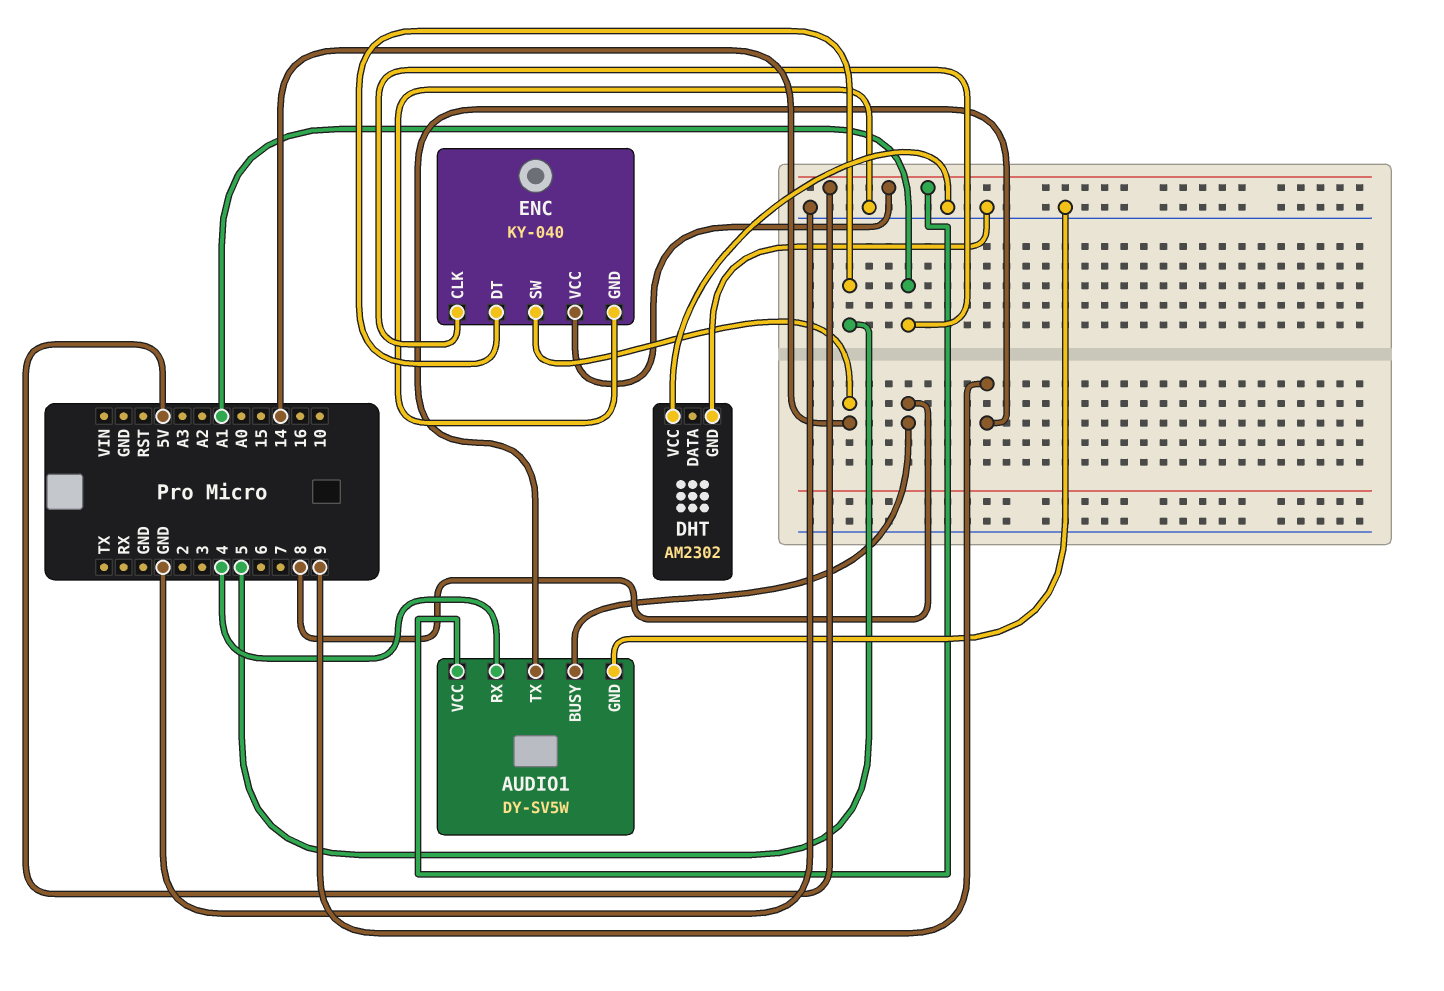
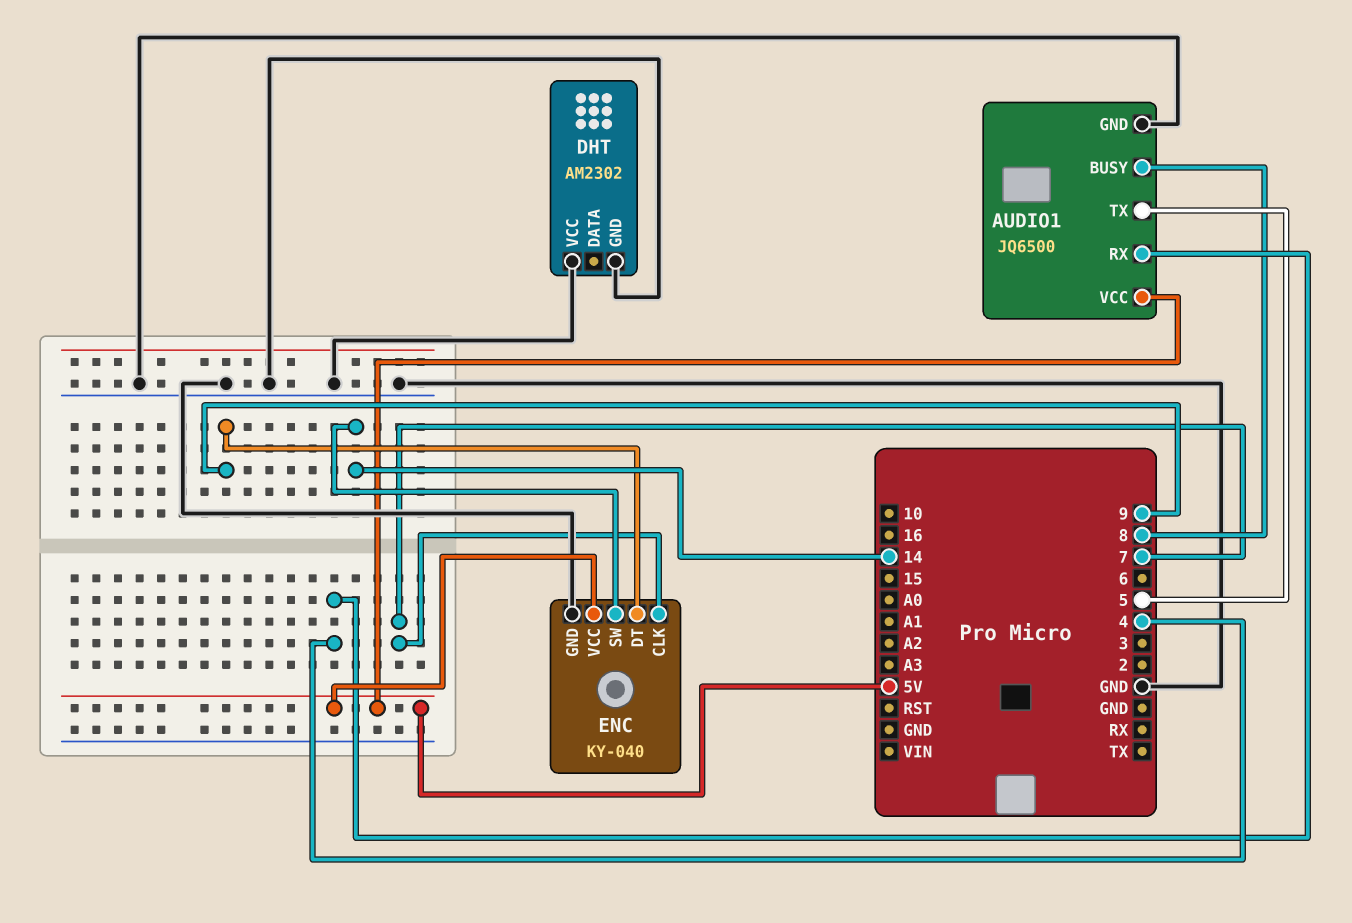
AUDIO1: DY-SV5W -> JQ6500
AUDIO1 pin TX: 9 -> 5
ENC pin CLK: A1 -> 7
ENC pin DT: 5 -> 9

